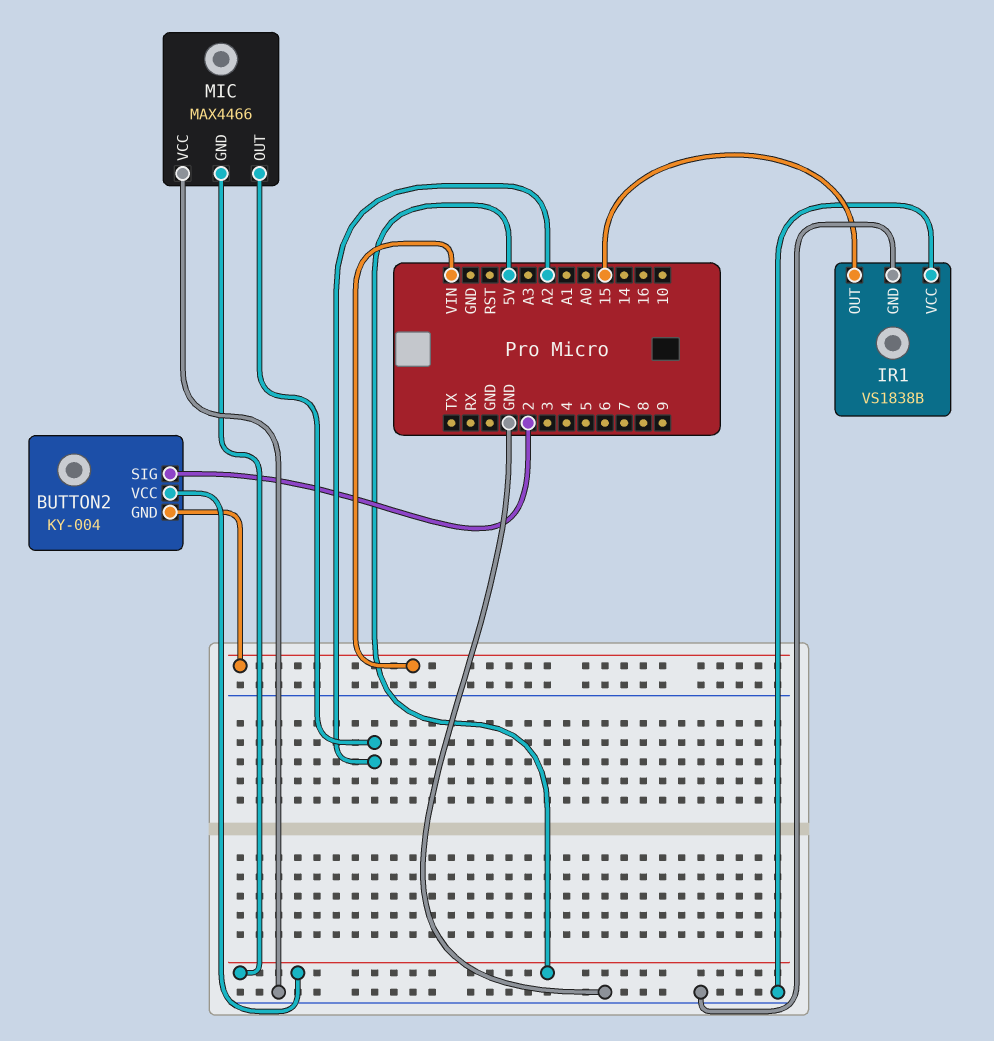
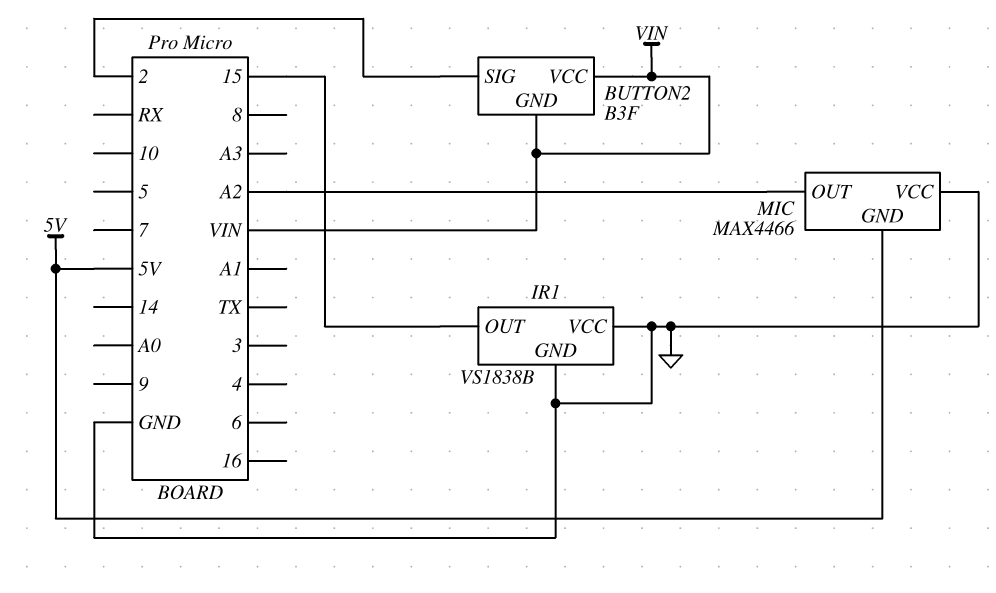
BUTTON2: KY-004 -> B3F
BUTTON2 pin VCC: 5V -> VIN

